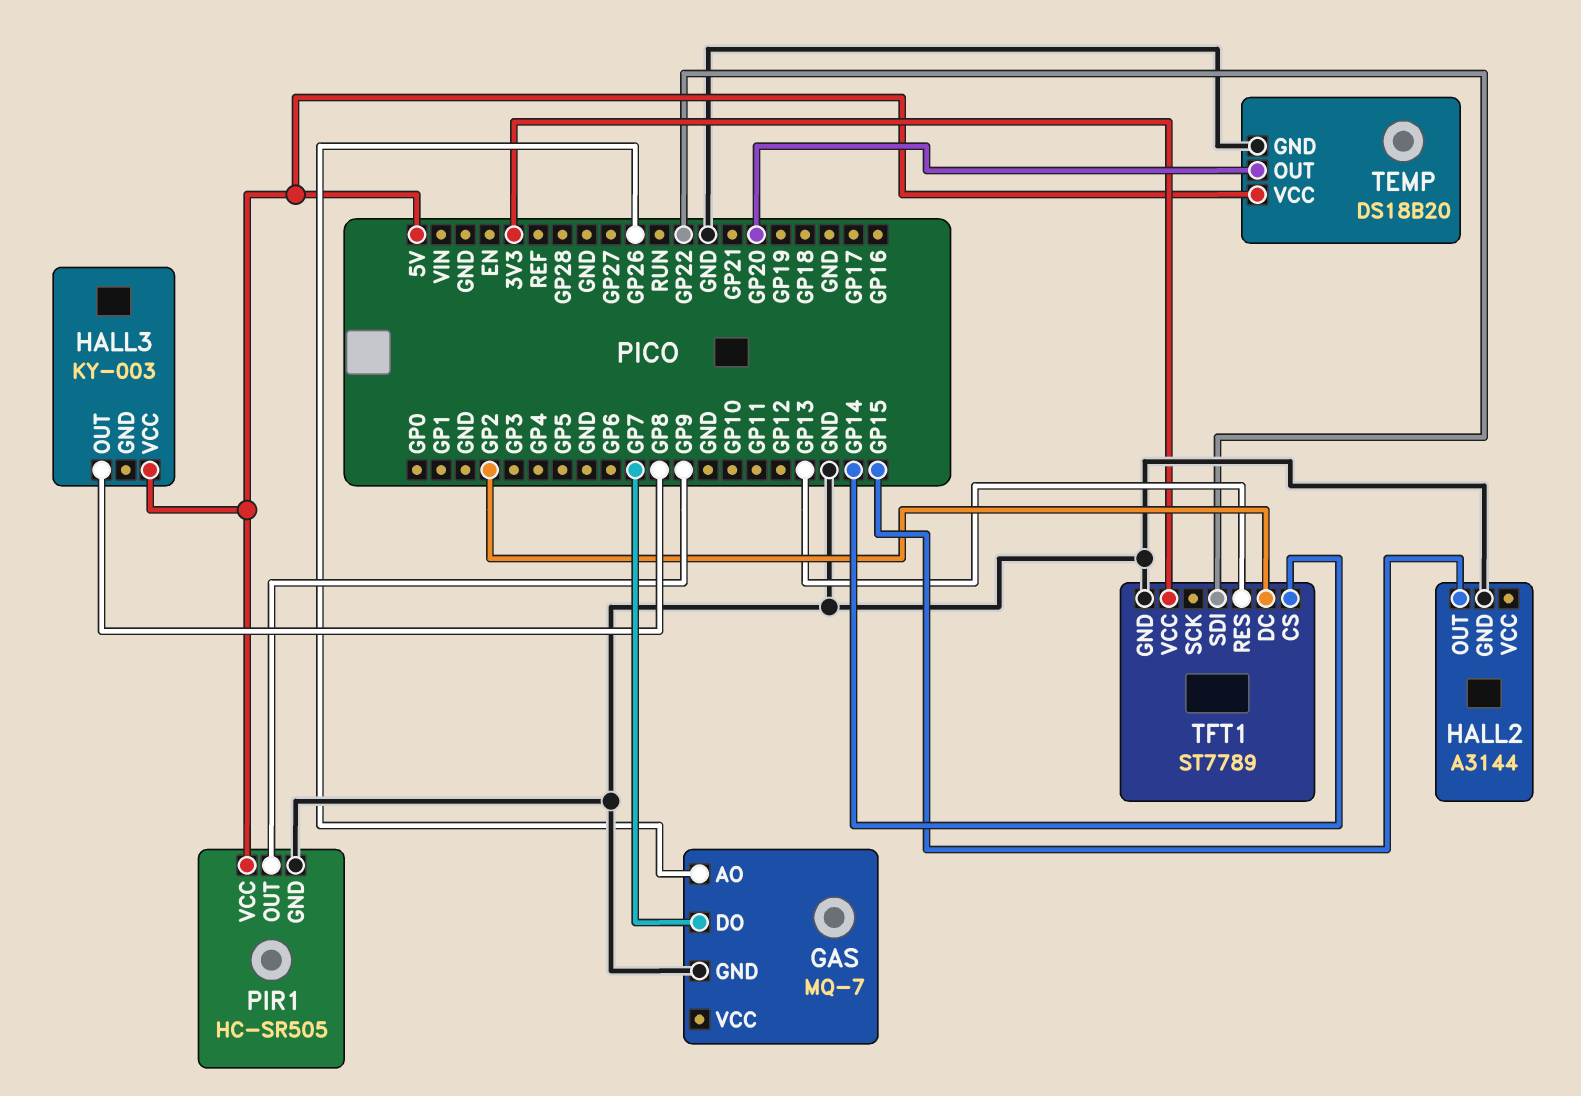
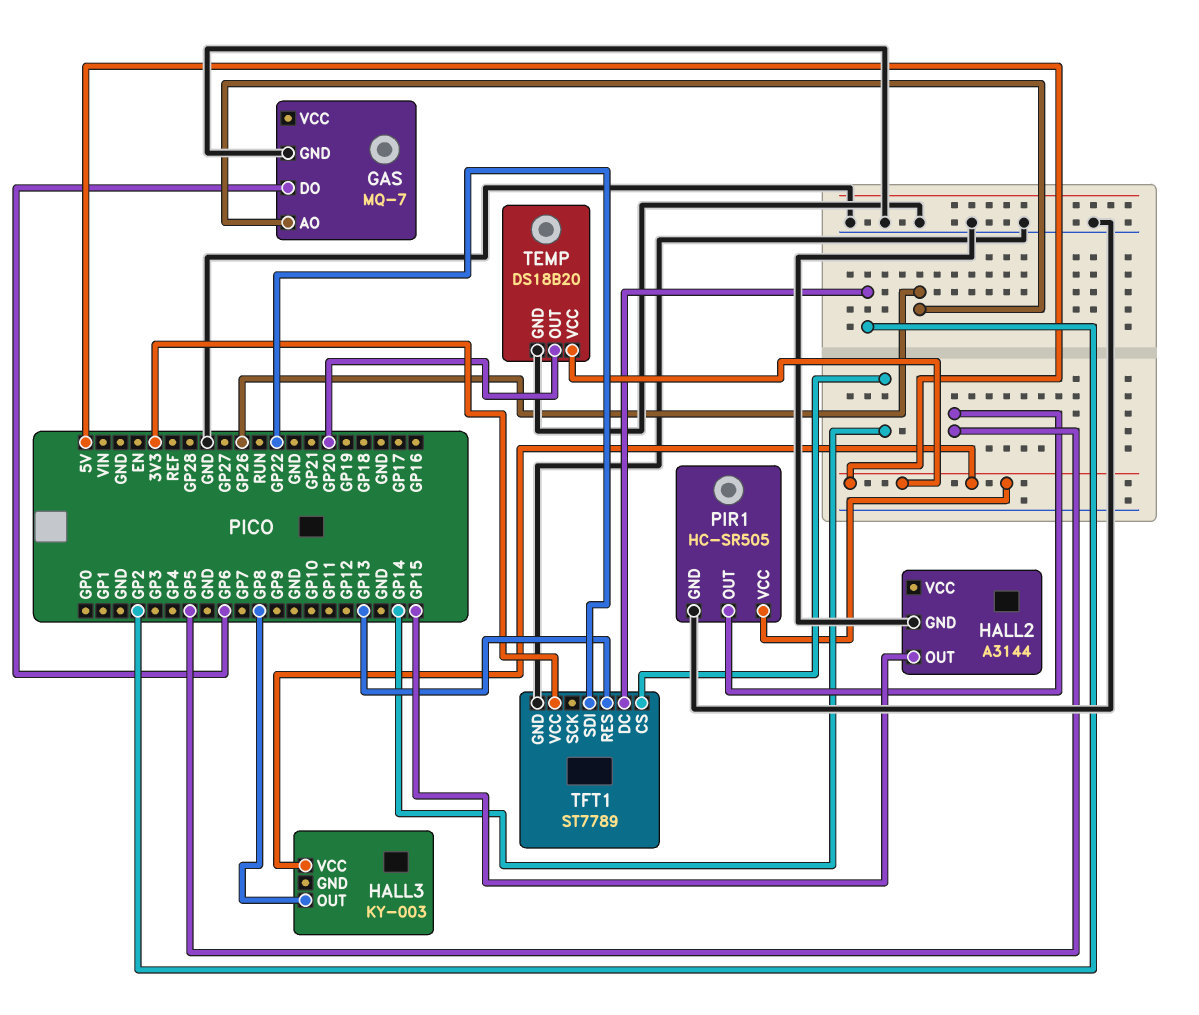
GAS pin DO: GP7 -> GP6
PIR1 pin OUT: GP9 -> GP5

